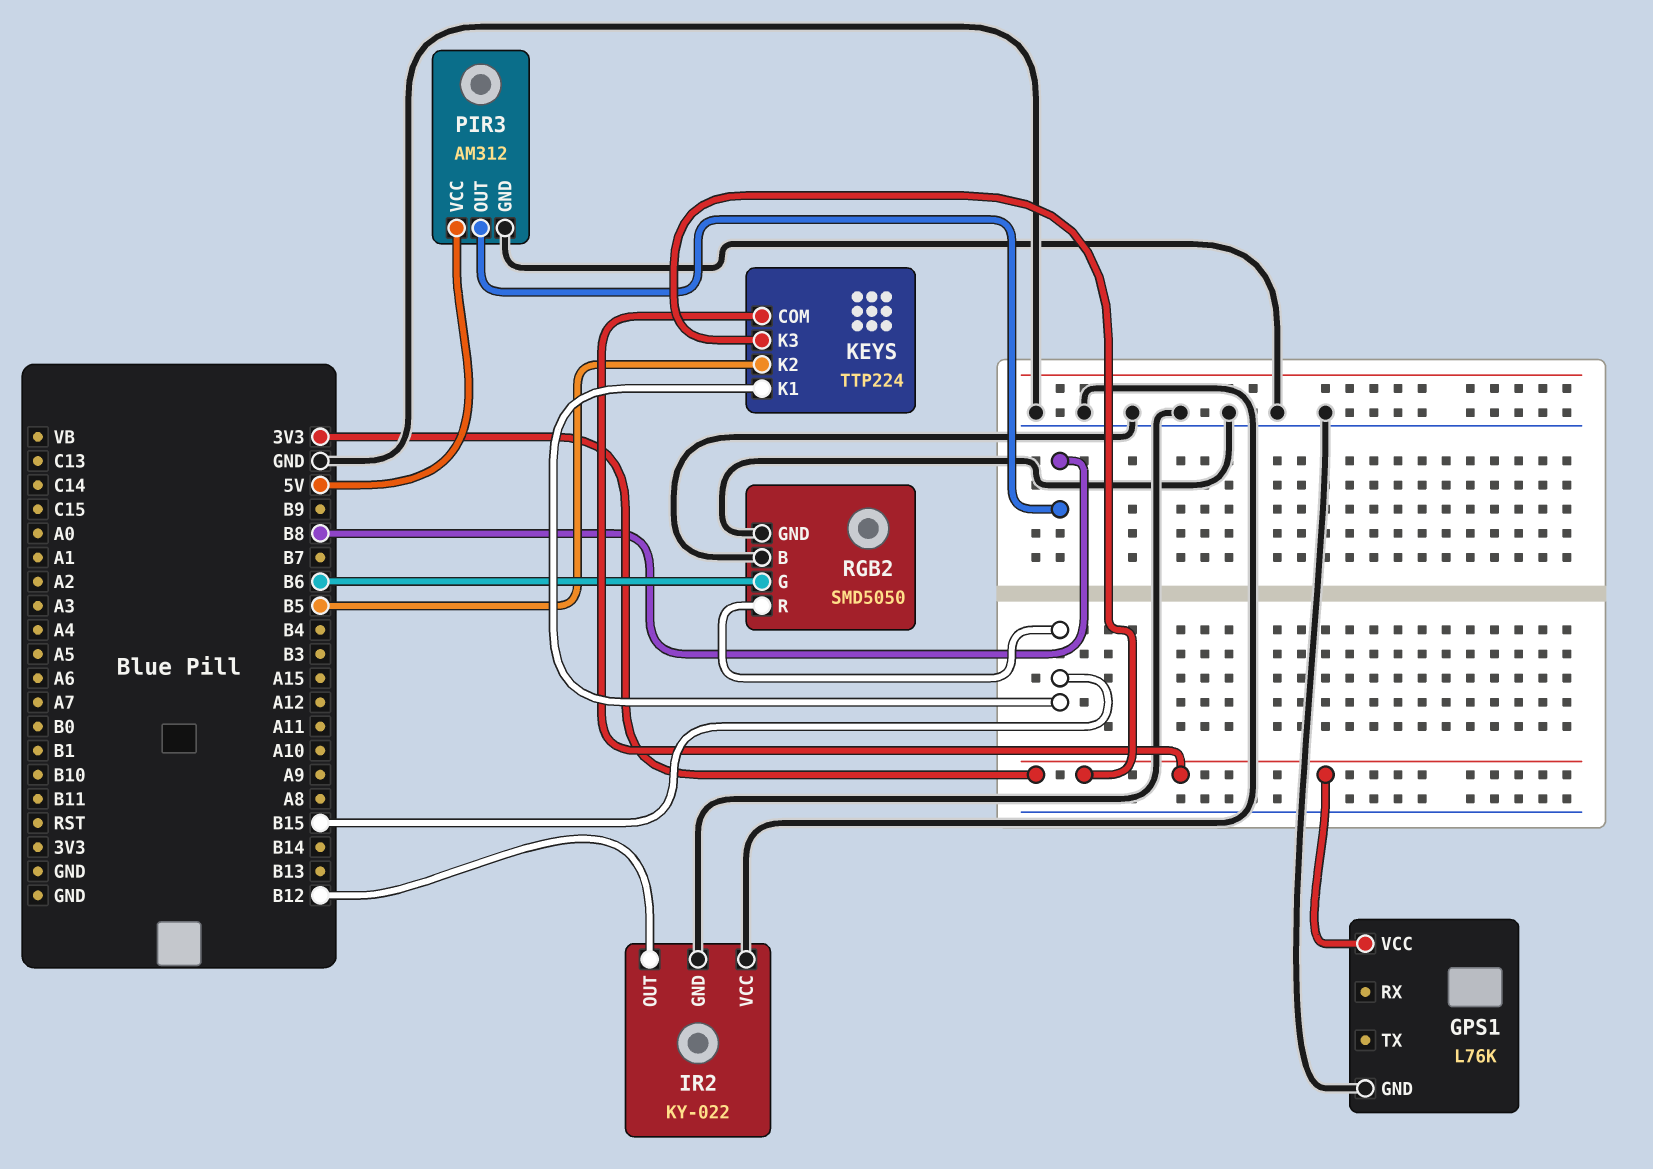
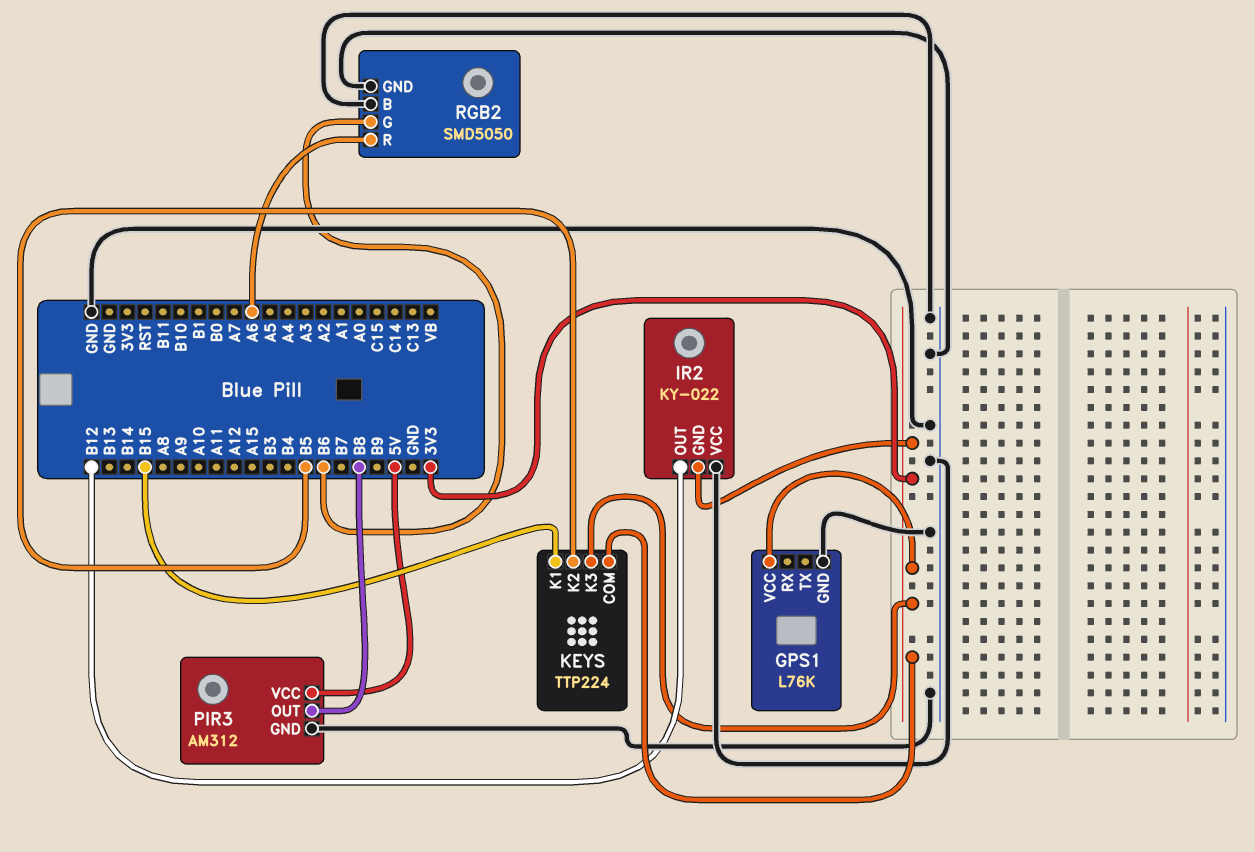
IR2 pin GND: GND -> 3V3
RGB2 pin R: B15 -> A6

